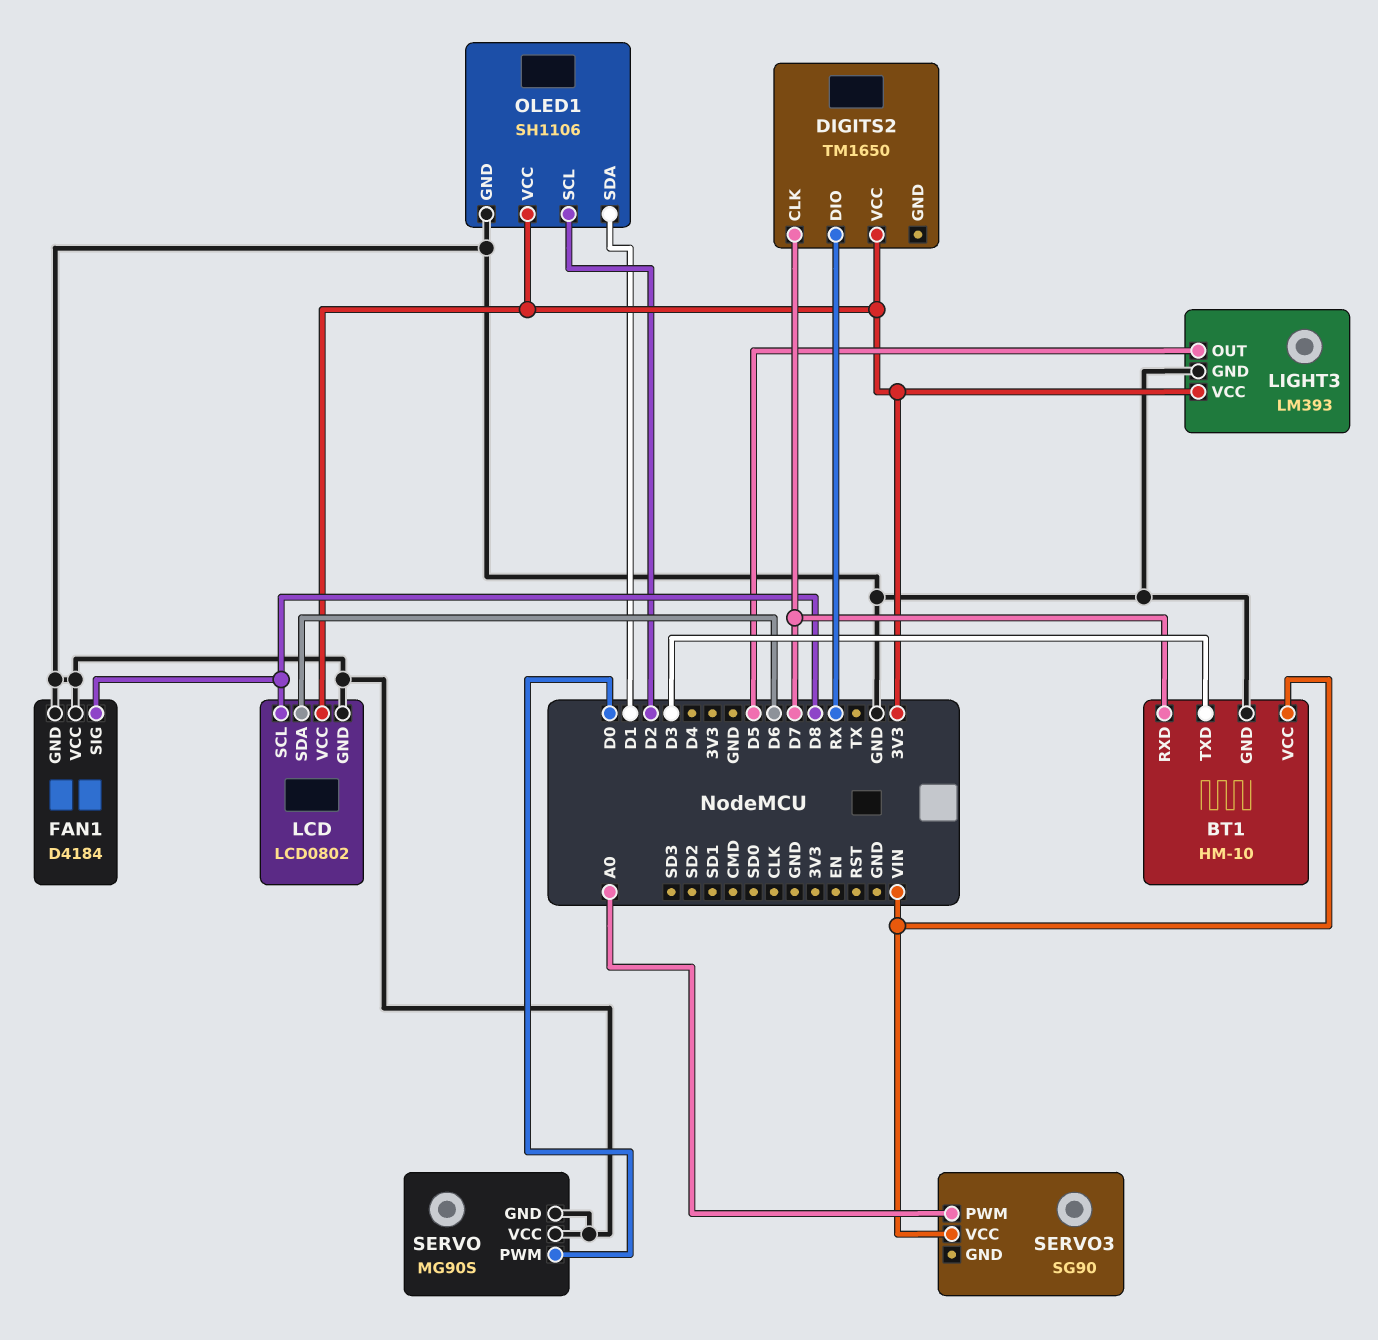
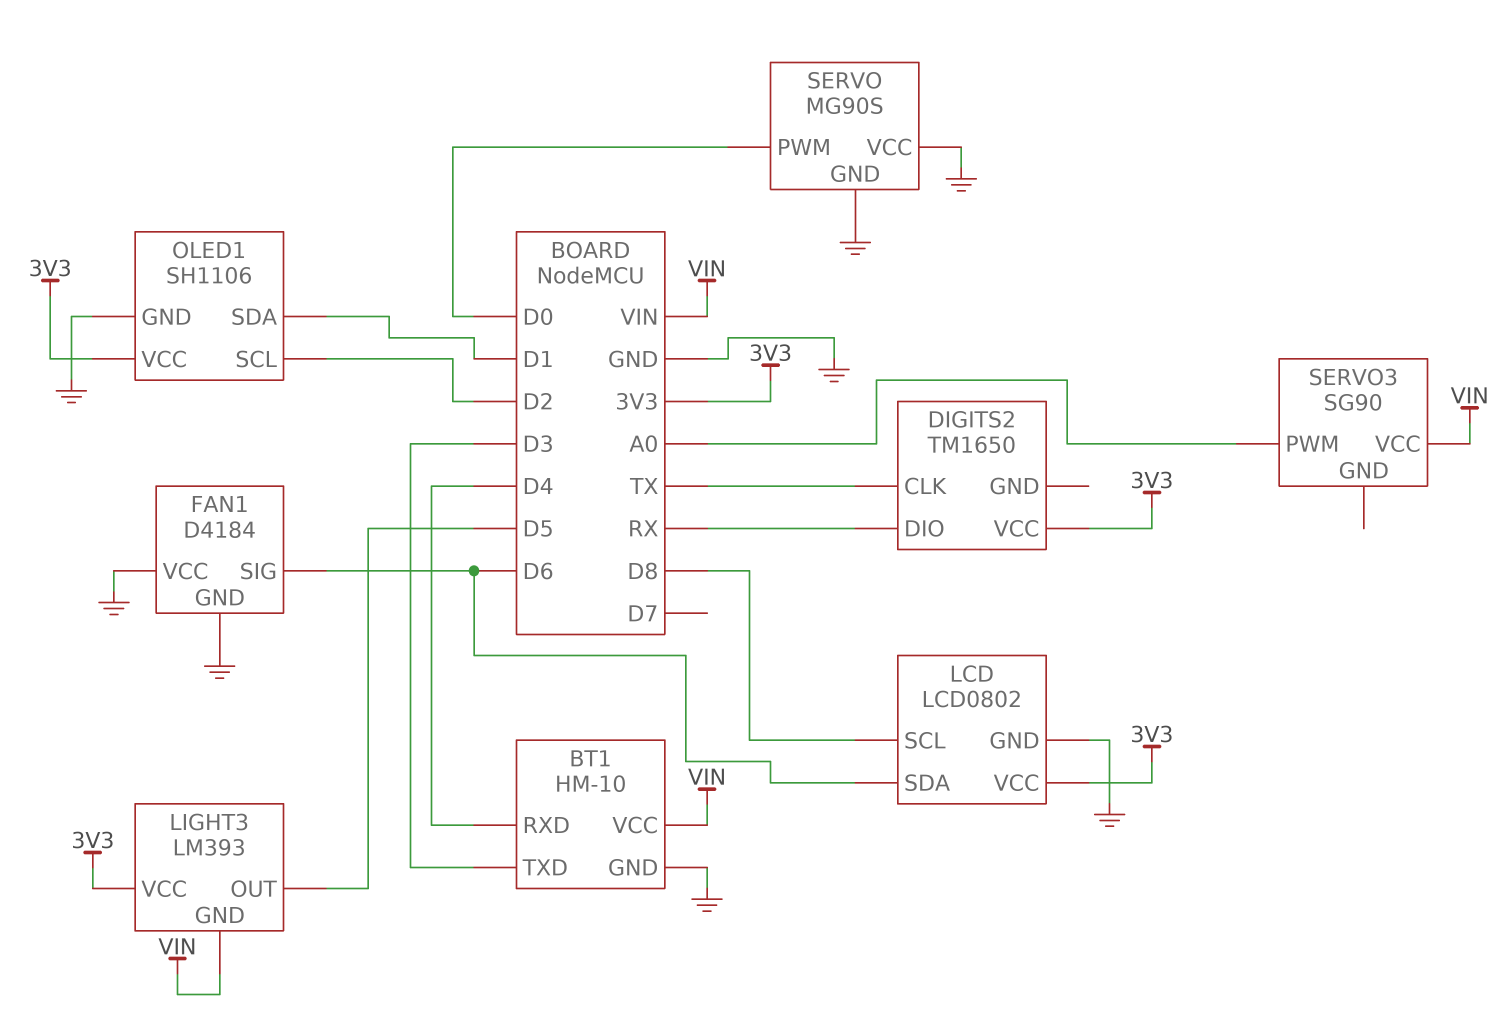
BT1 pin RXD: D7 -> D4
DIGITS2 pin CLK: D7 -> TX
FAN1 pin SIG: D8 -> D6
LIGHT3 pin GND: GND -> VIN

